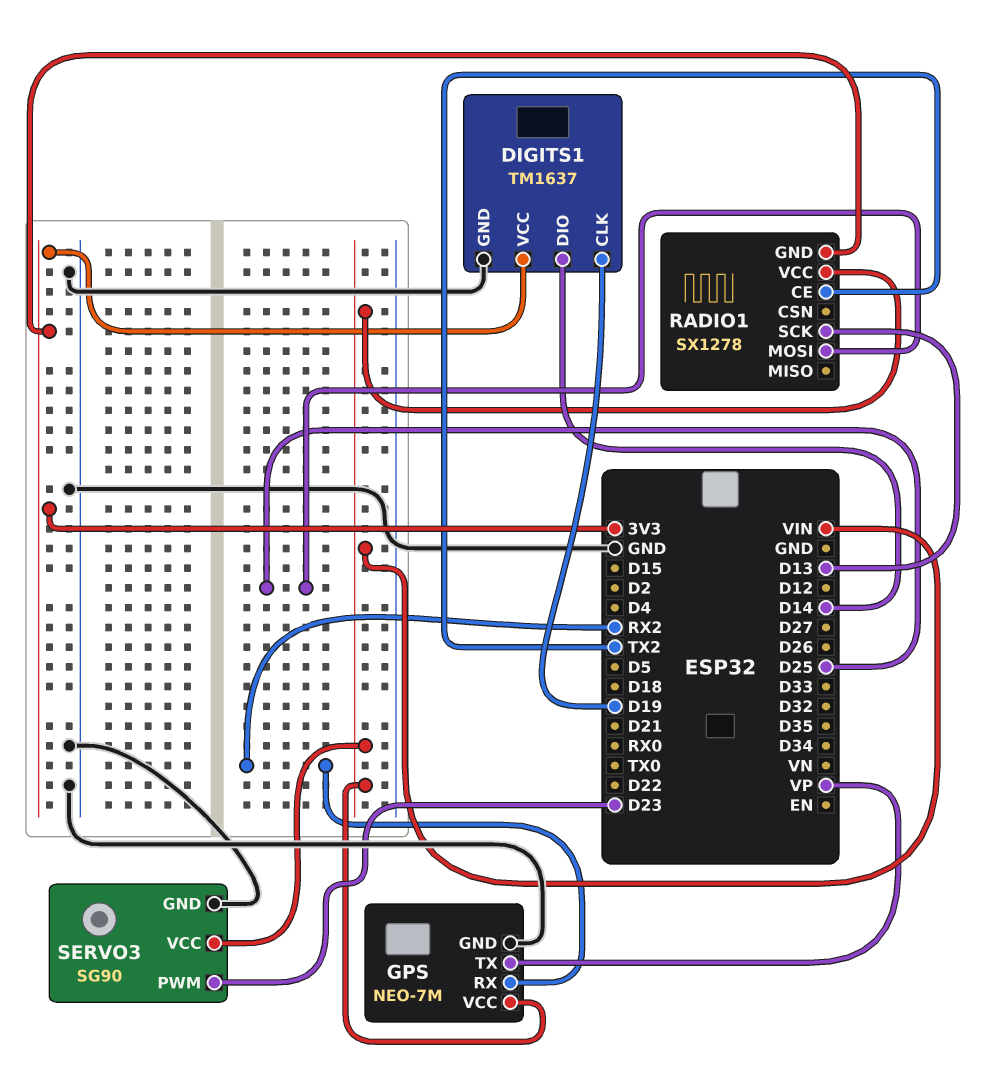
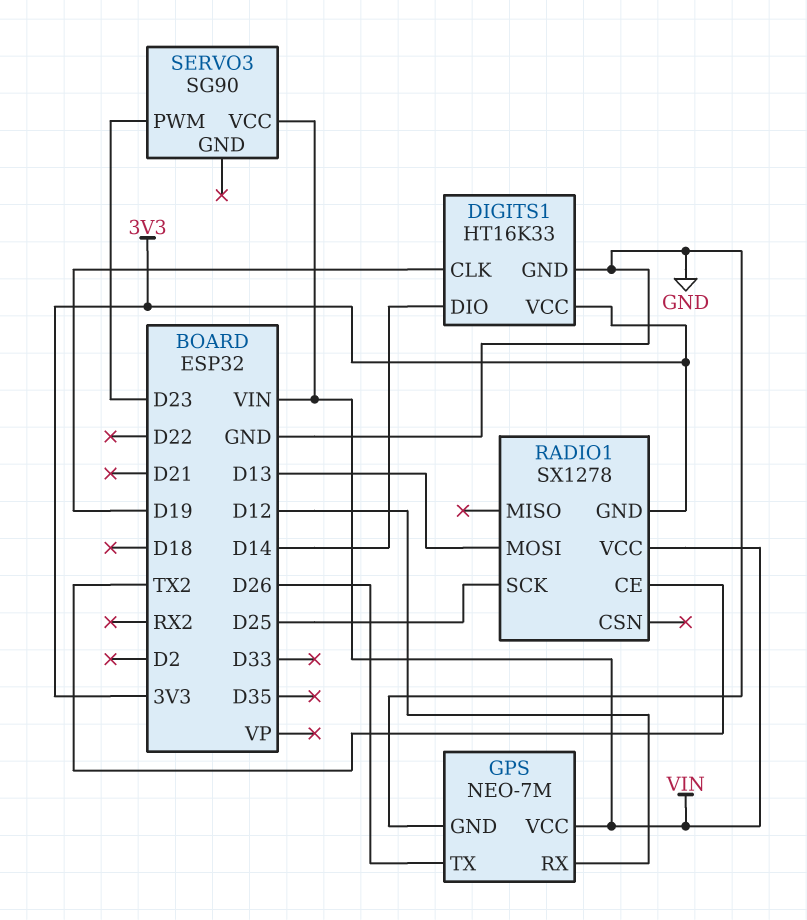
DIGITS1: TM1637 -> HT16K33
GPS pin RX: RX2 -> D12
GPS pin TX: VP -> D26
RADIO1 pin MOSI: D25 -> D13
RADIO1 pin SCK: D13 -> D25
SERVO3 pin GND: GND -> none

